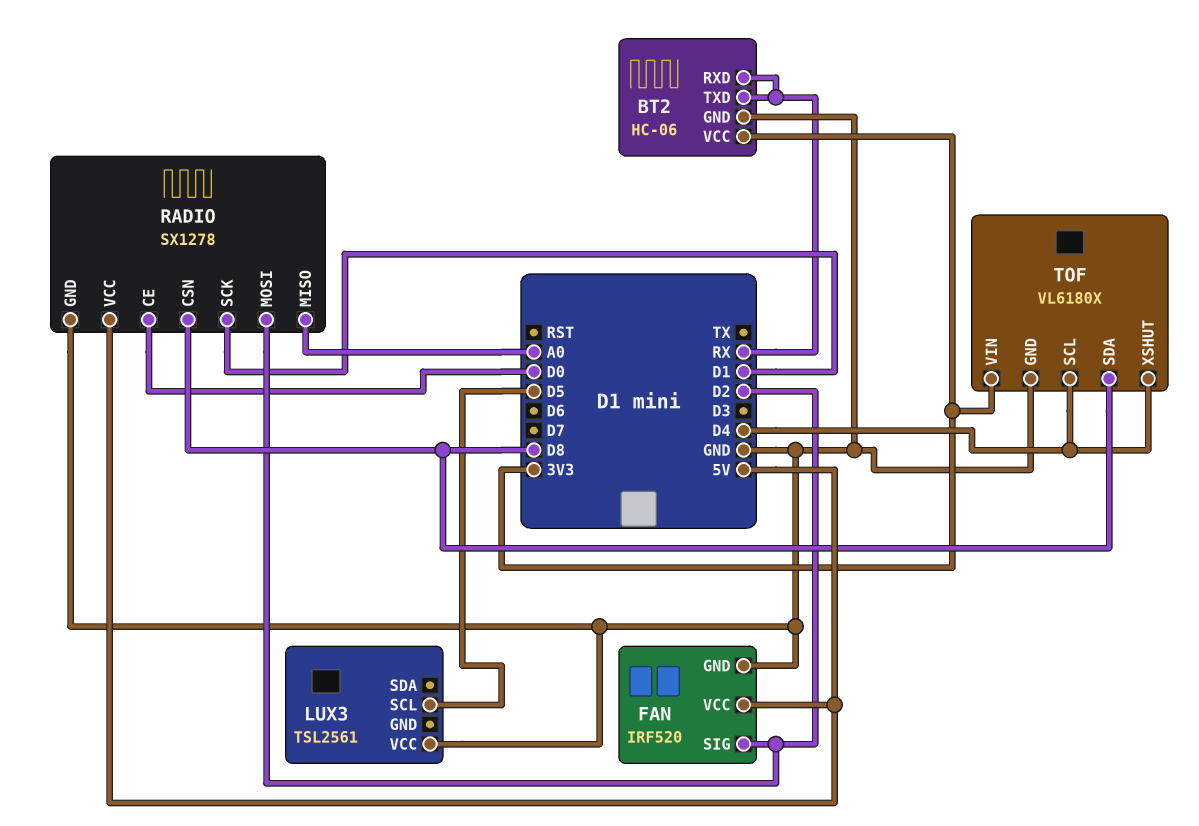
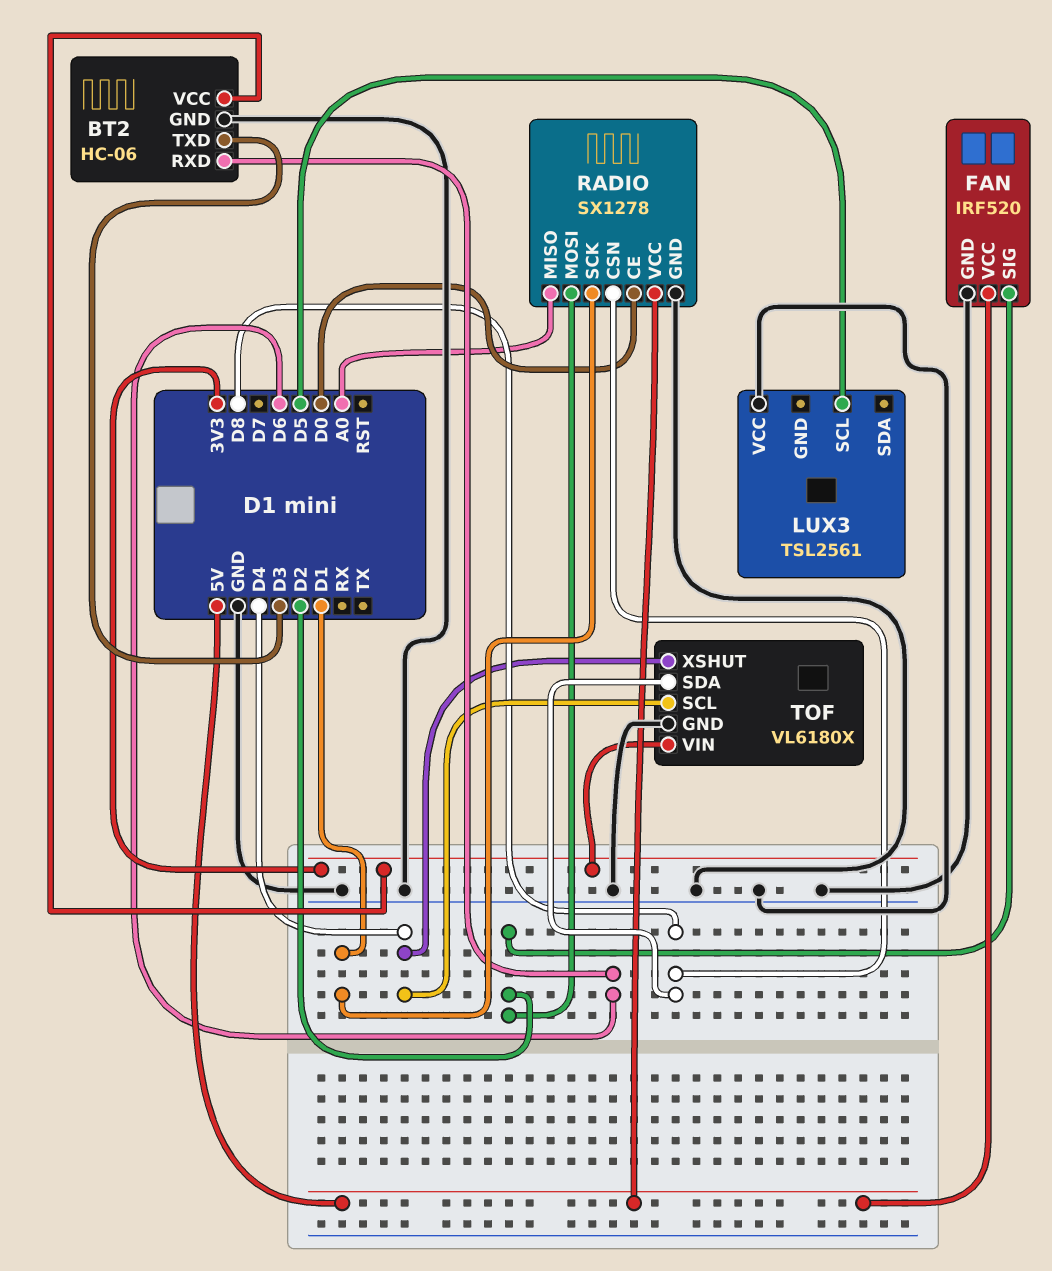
BT2 pin RXD: RX -> D6
BT2 pin TXD: RX -> D3

